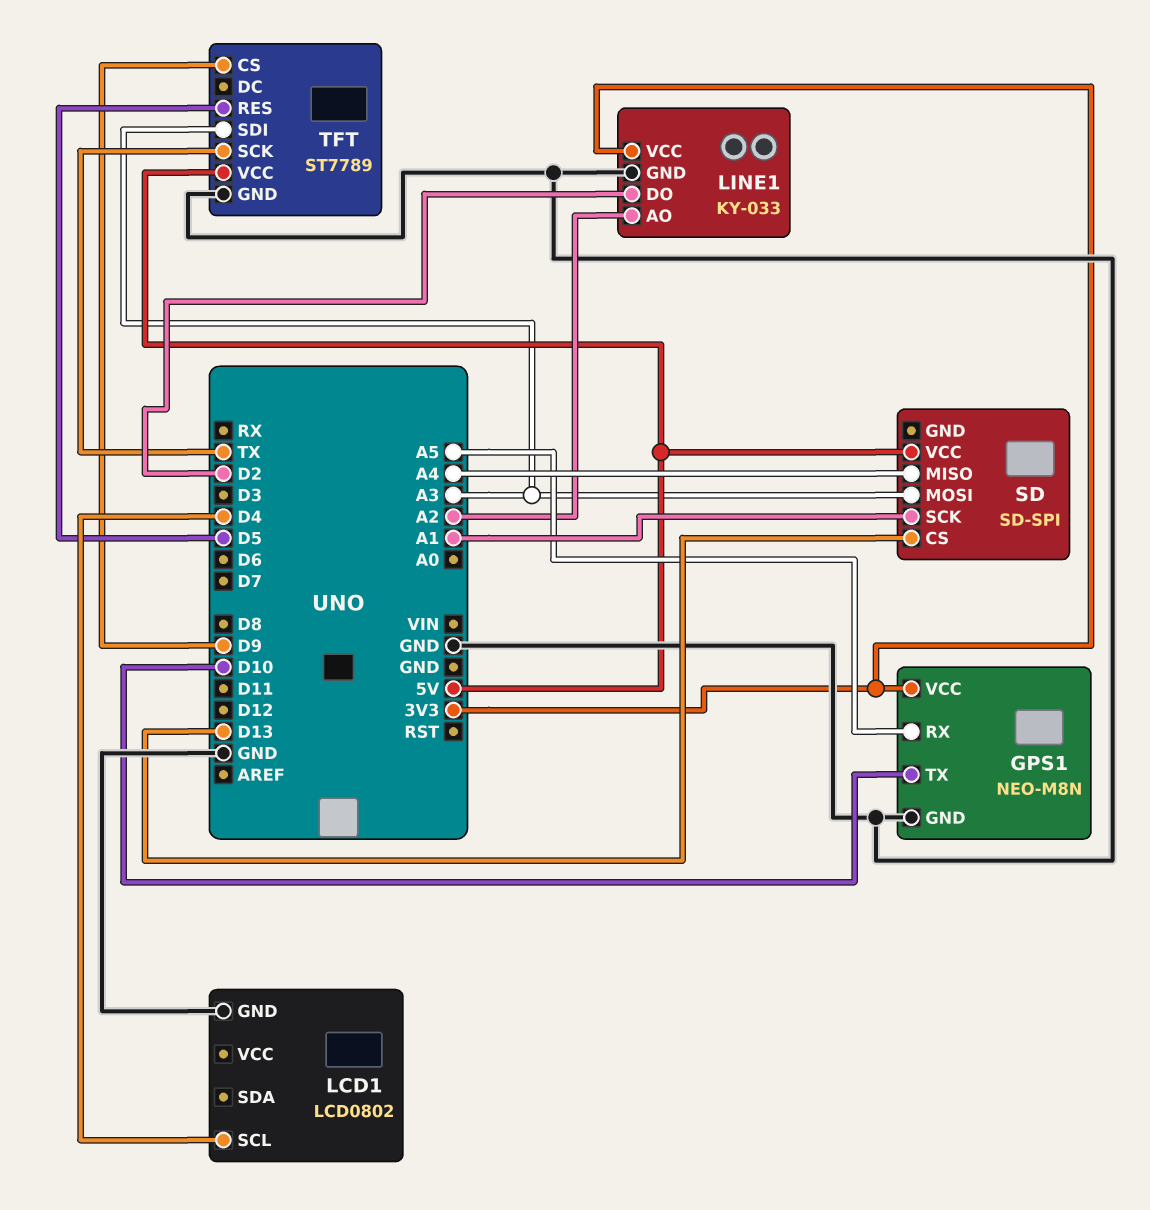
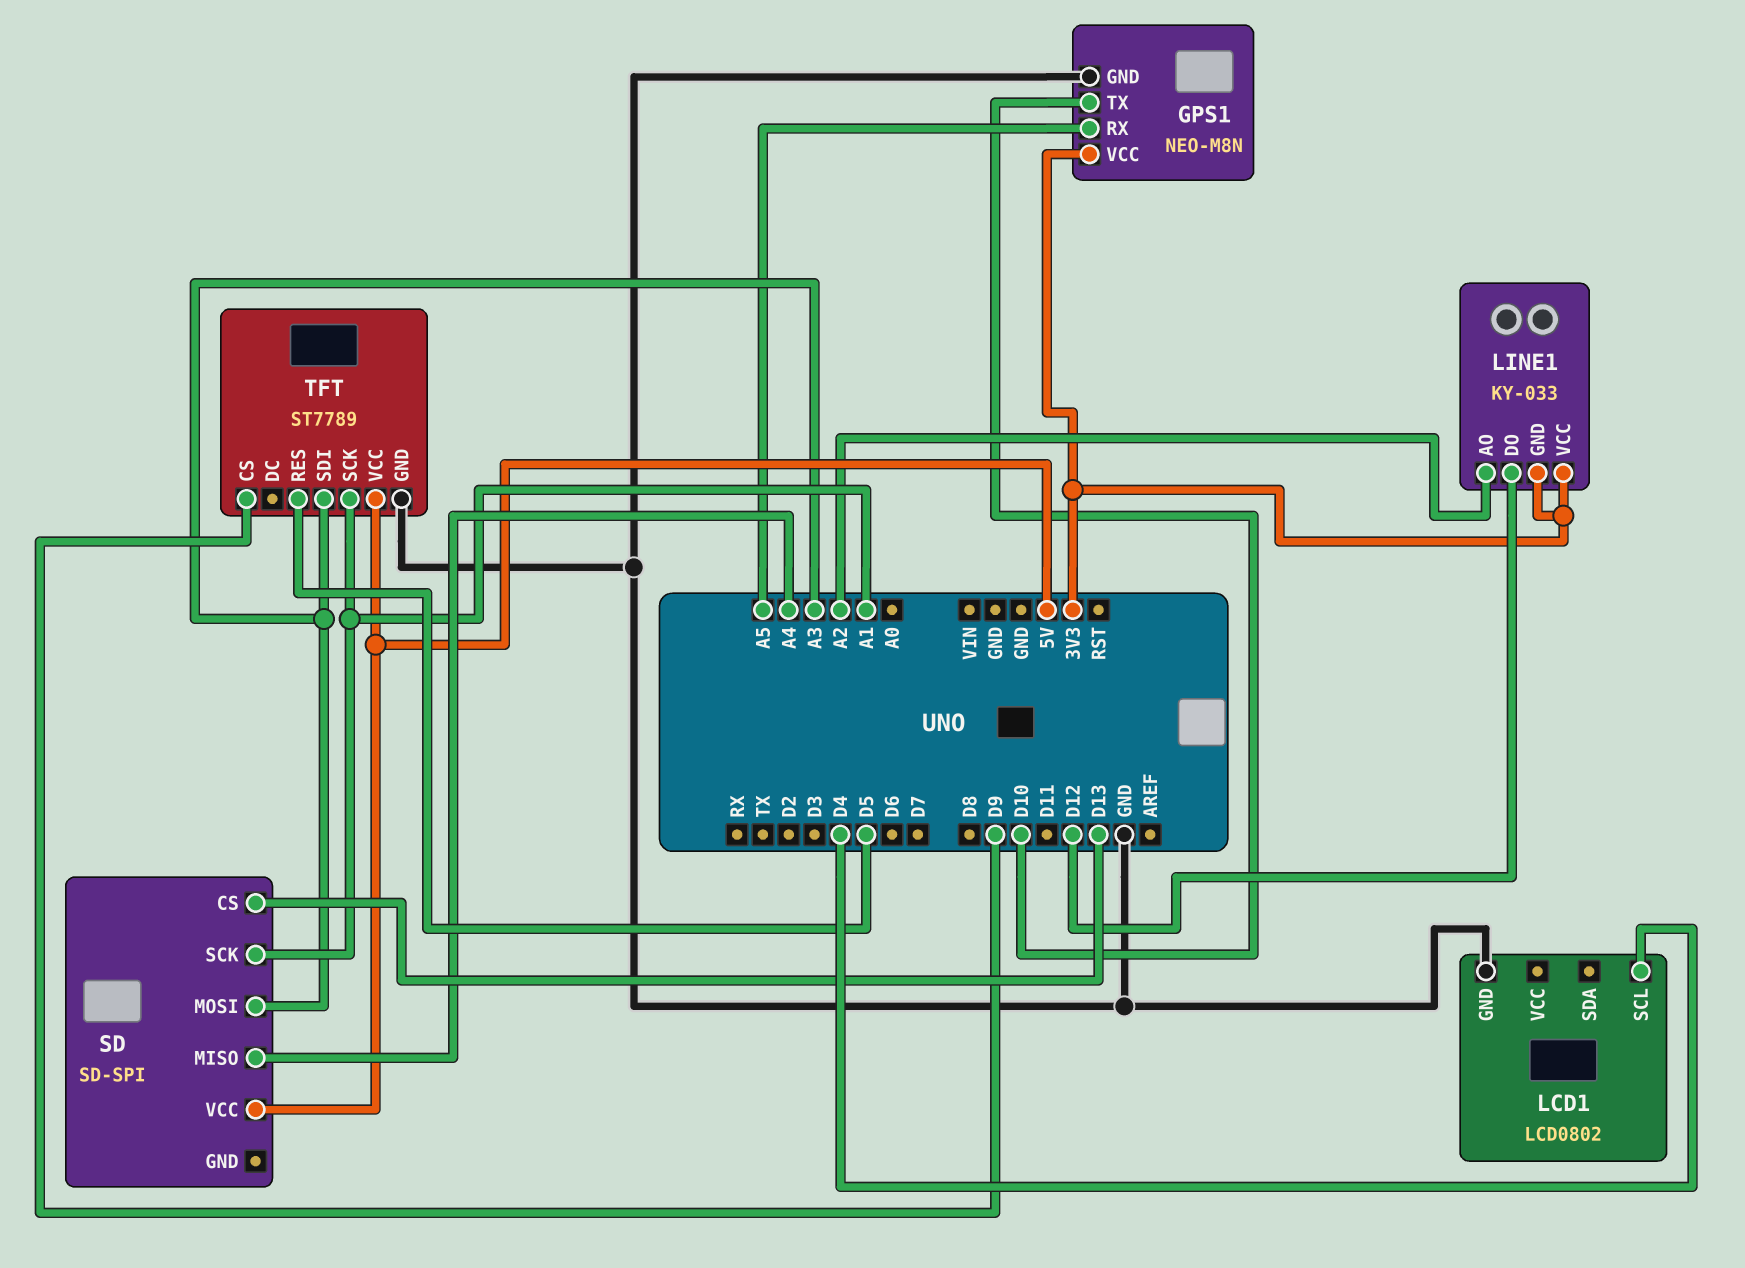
LINE1 pin DO: D2 -> D12
LINE1 pin GND: GND -> 3V3
TFT pin SCK: TX -> A1

